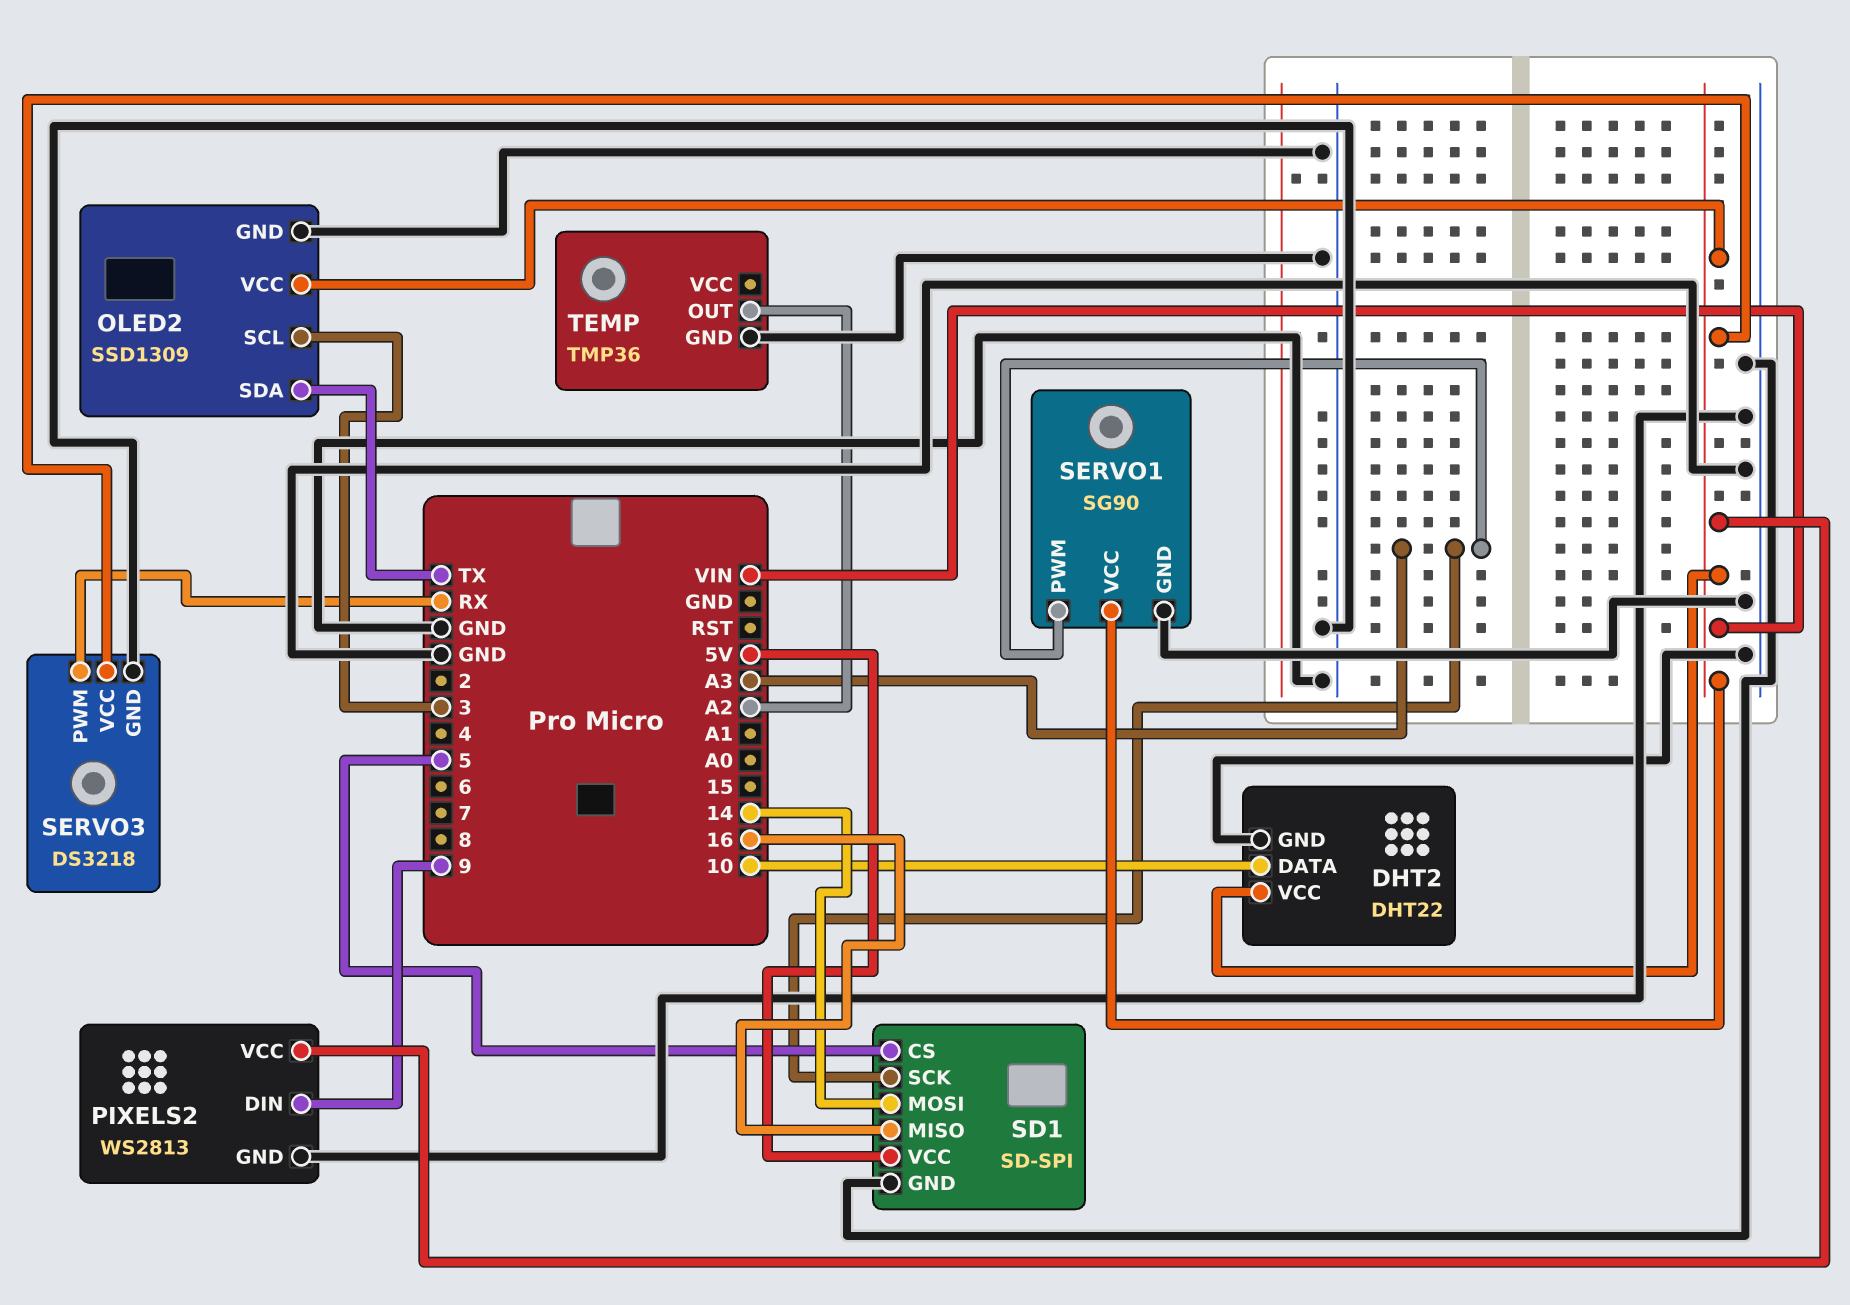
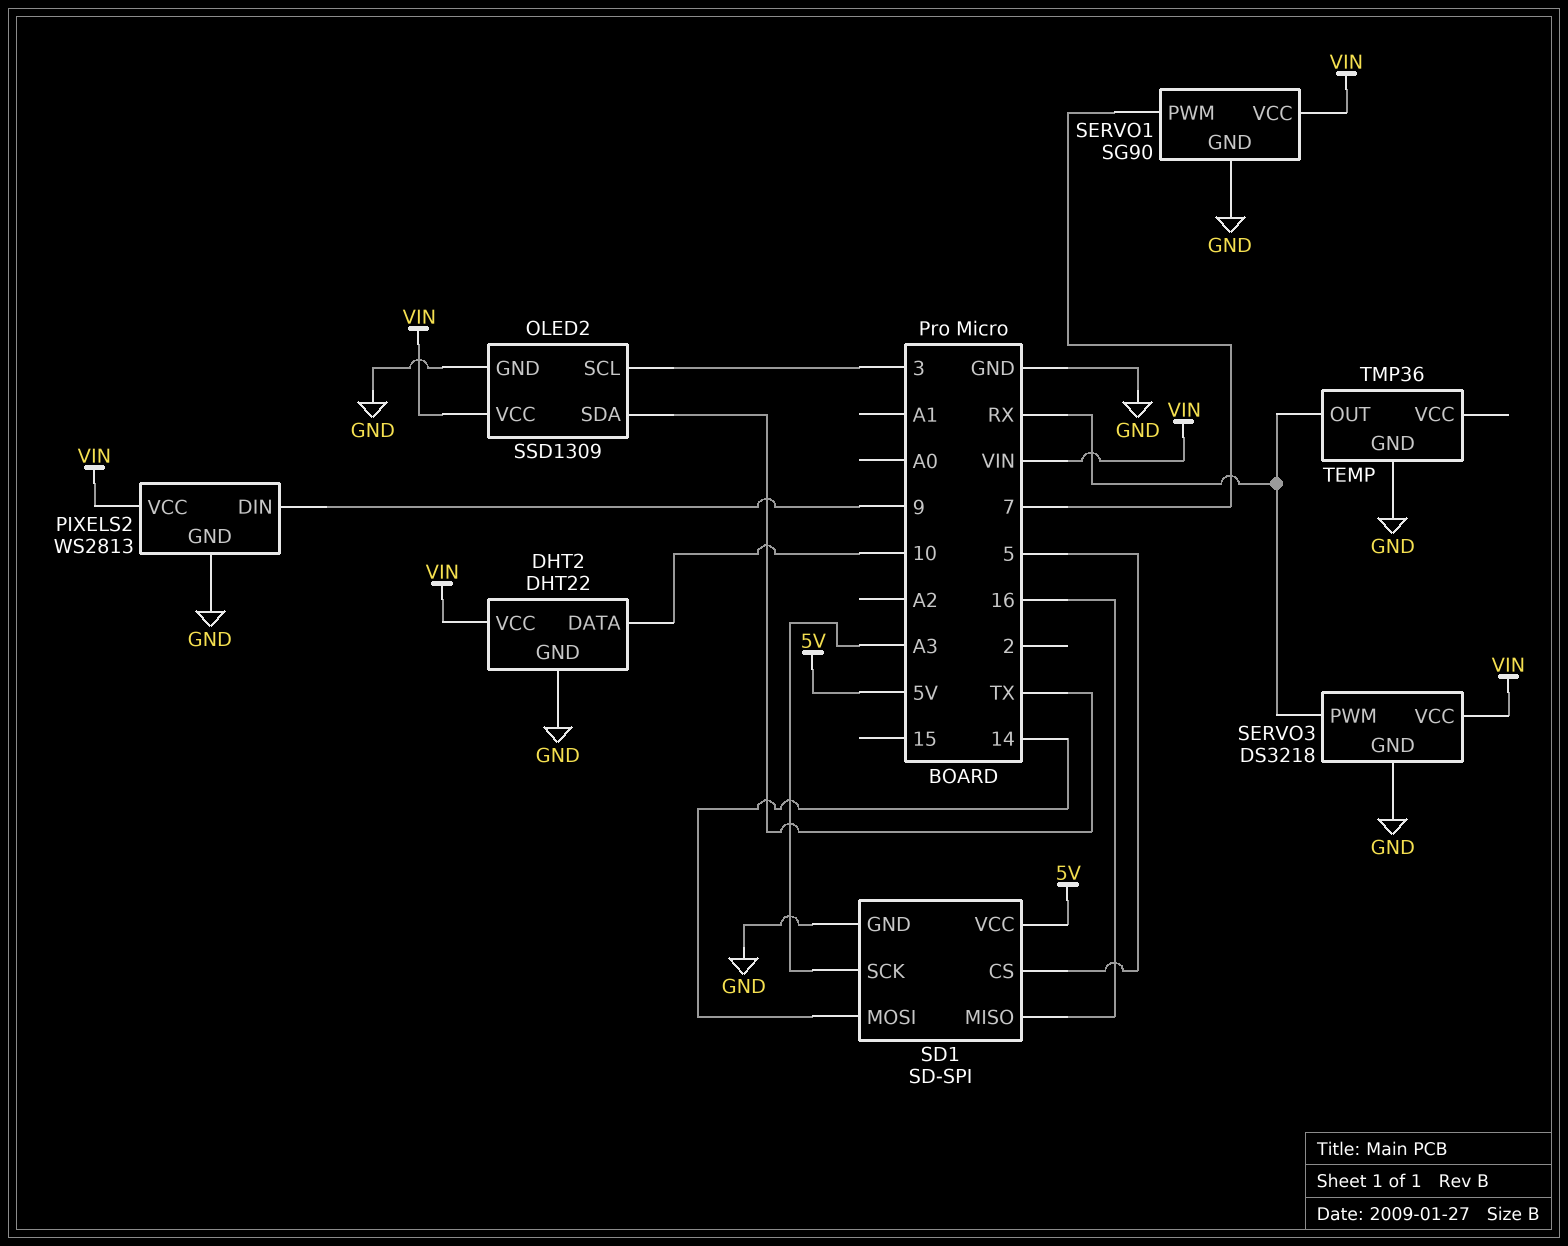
SERVO1 pin PWM: A3 -> 7
TEMP pin OUT: A2 -> RX

